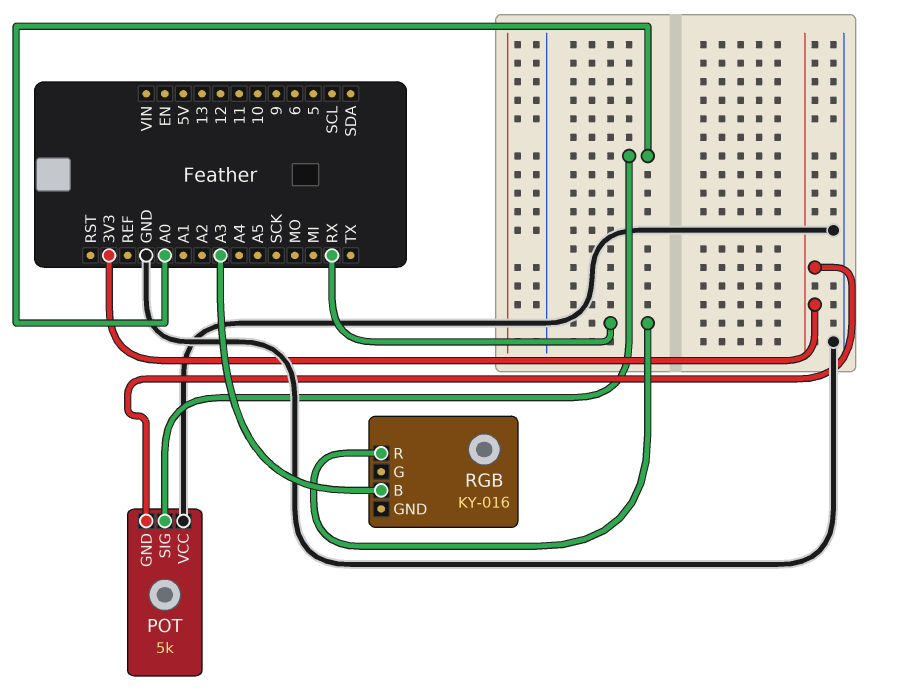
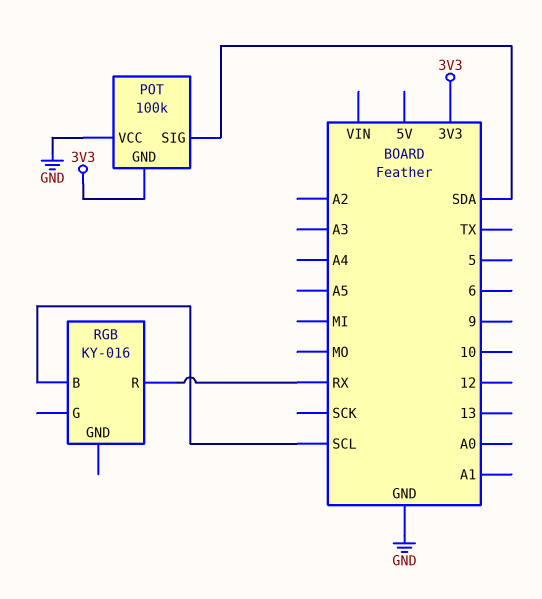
POT: 5k -> 100k
POT pin SIG: A0 -> SDA
RGB pin B: A3 -> SCL

